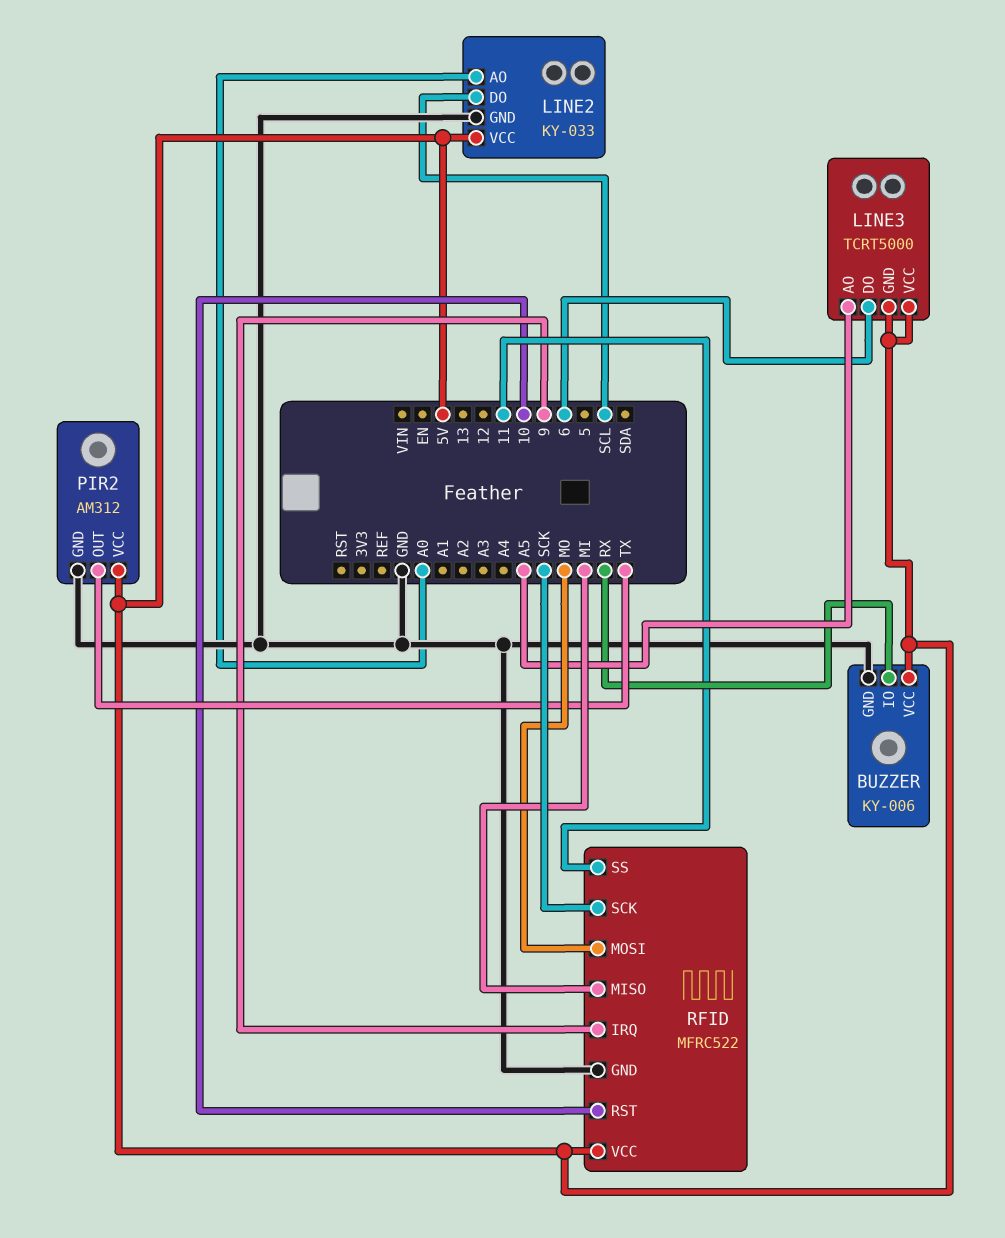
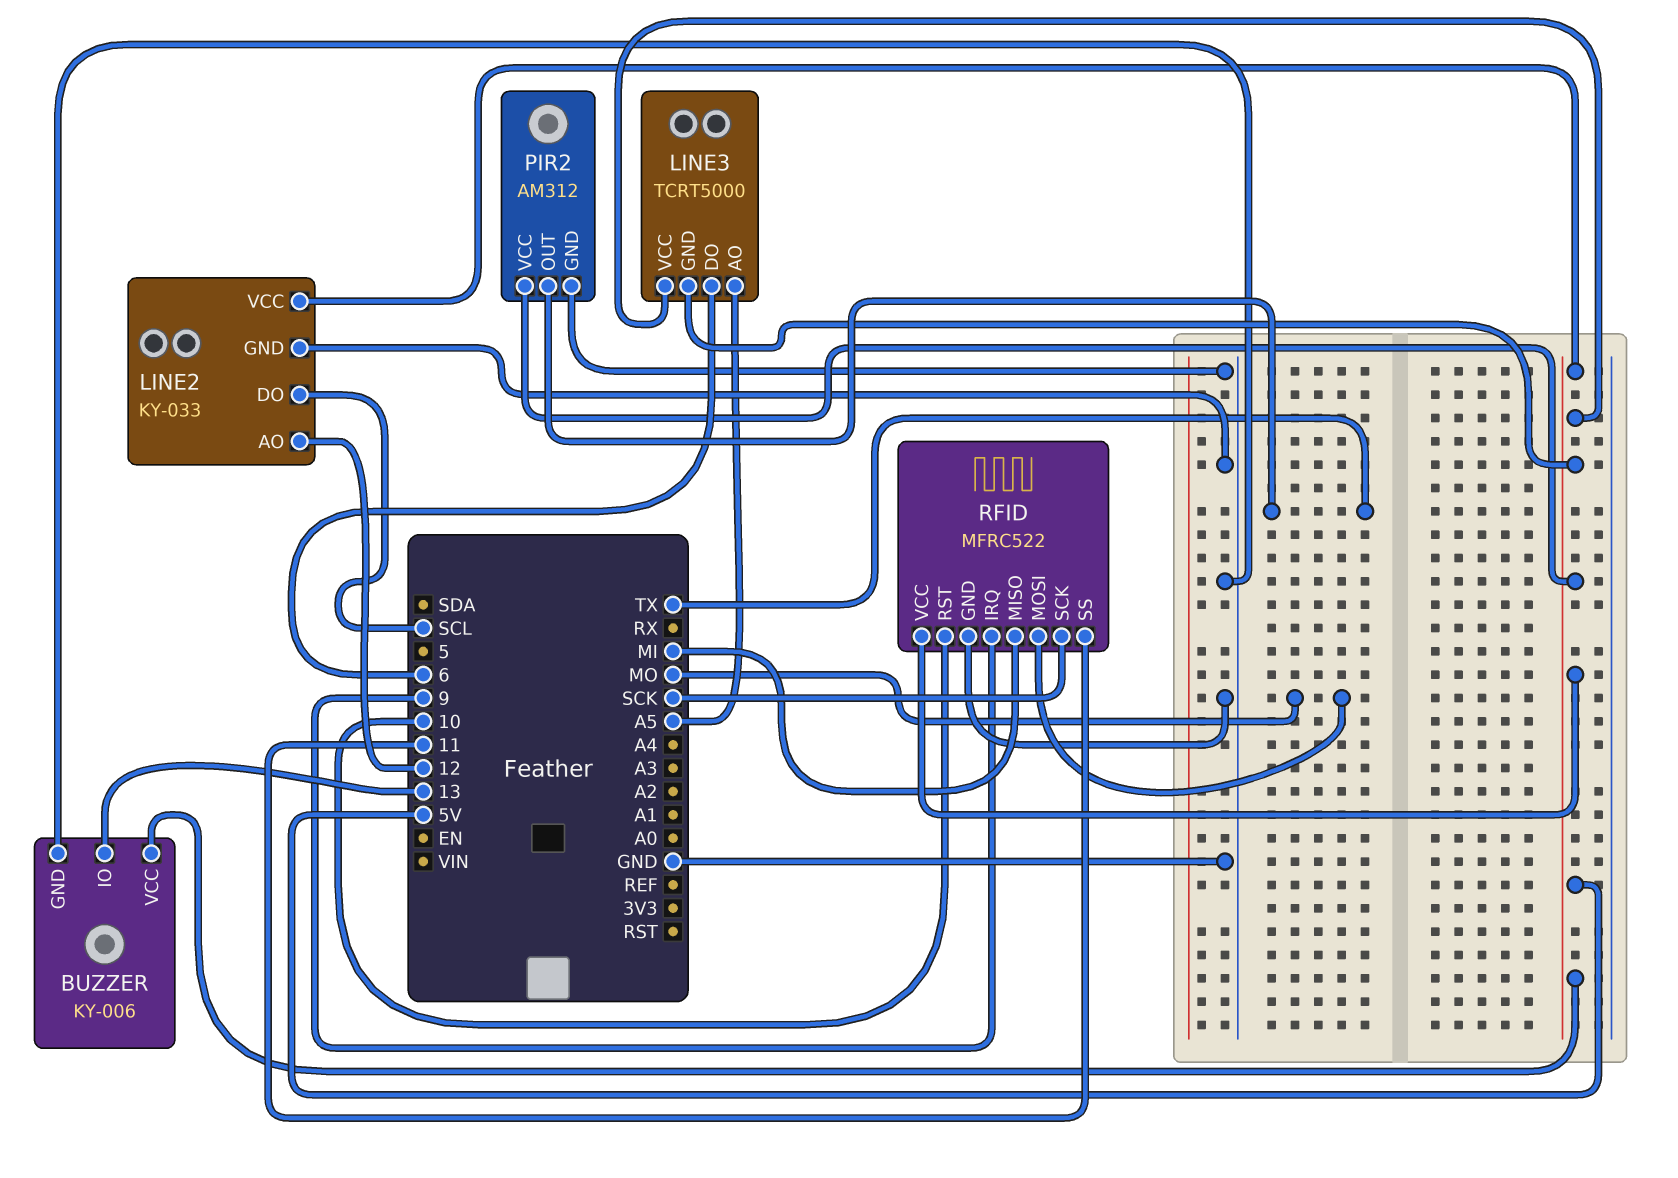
BUZZER pin IO: RX -> 13
LINE2 pin AO: A0 -> 12

